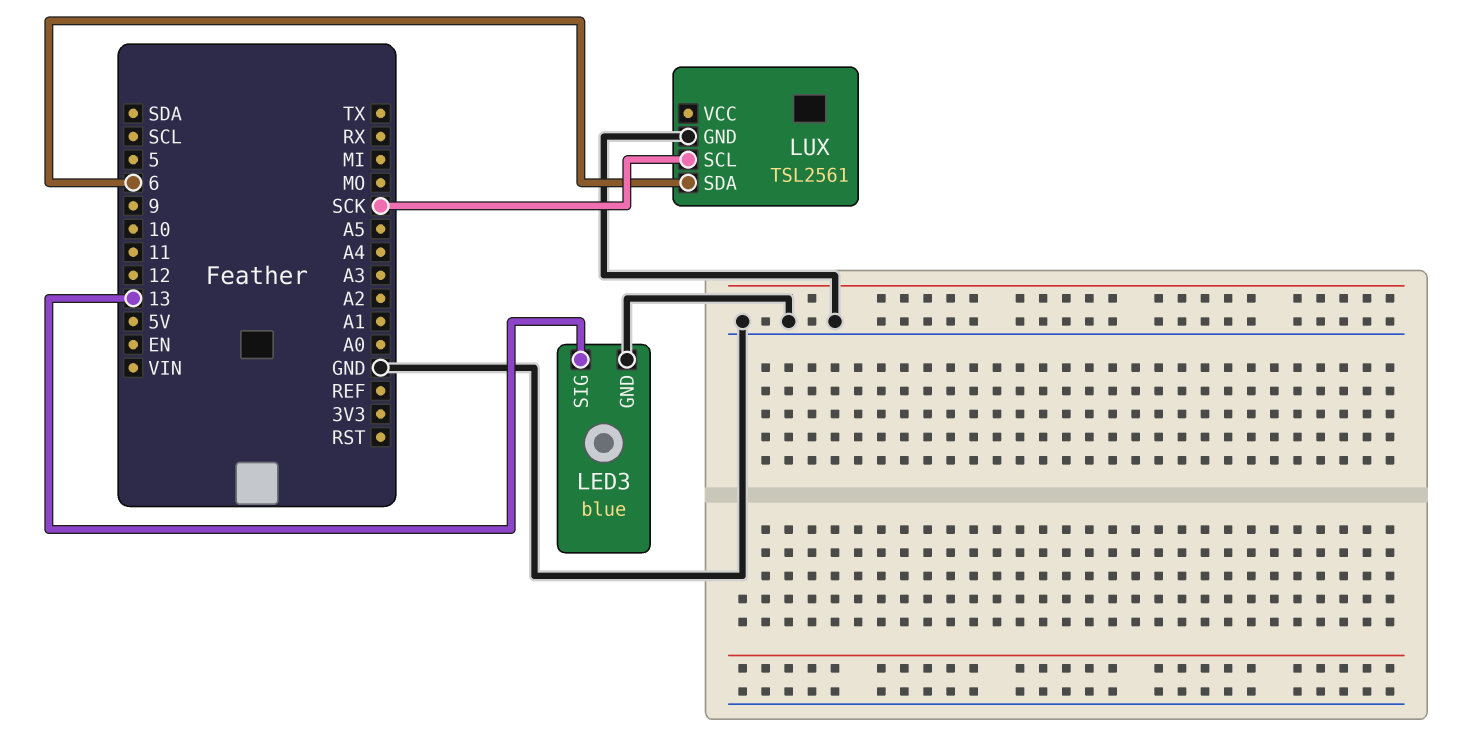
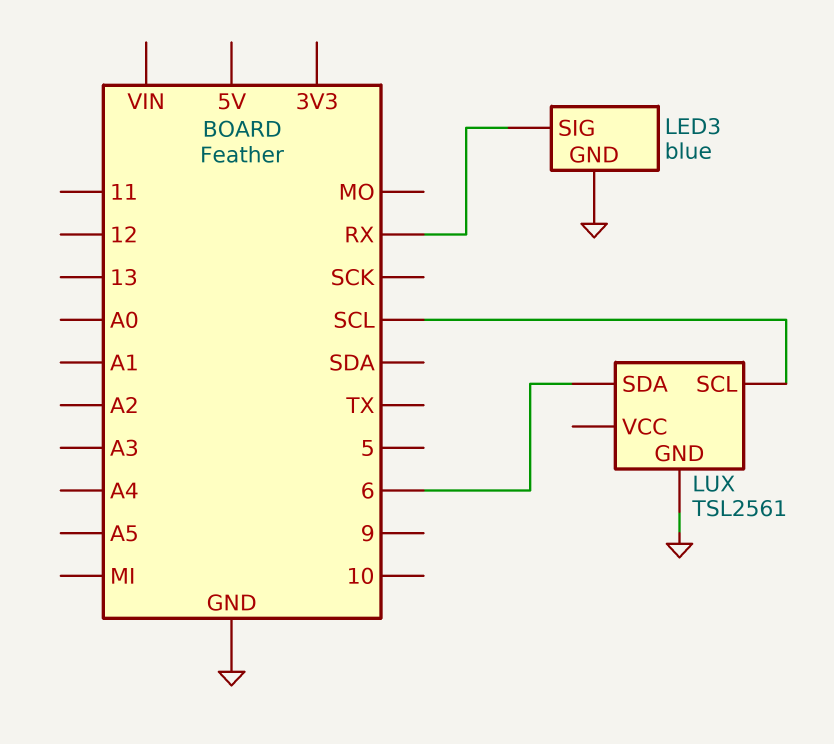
LED3 pin SIG: 13 -> RX
LUX pin SCL: SCK -> SCL

